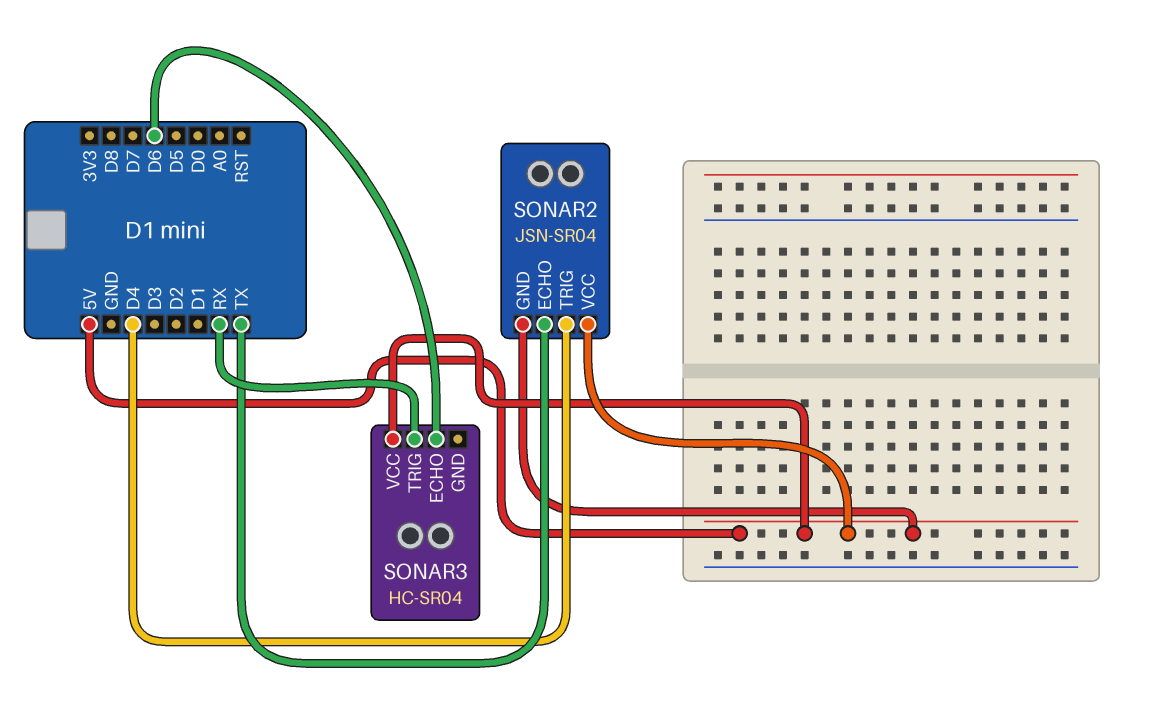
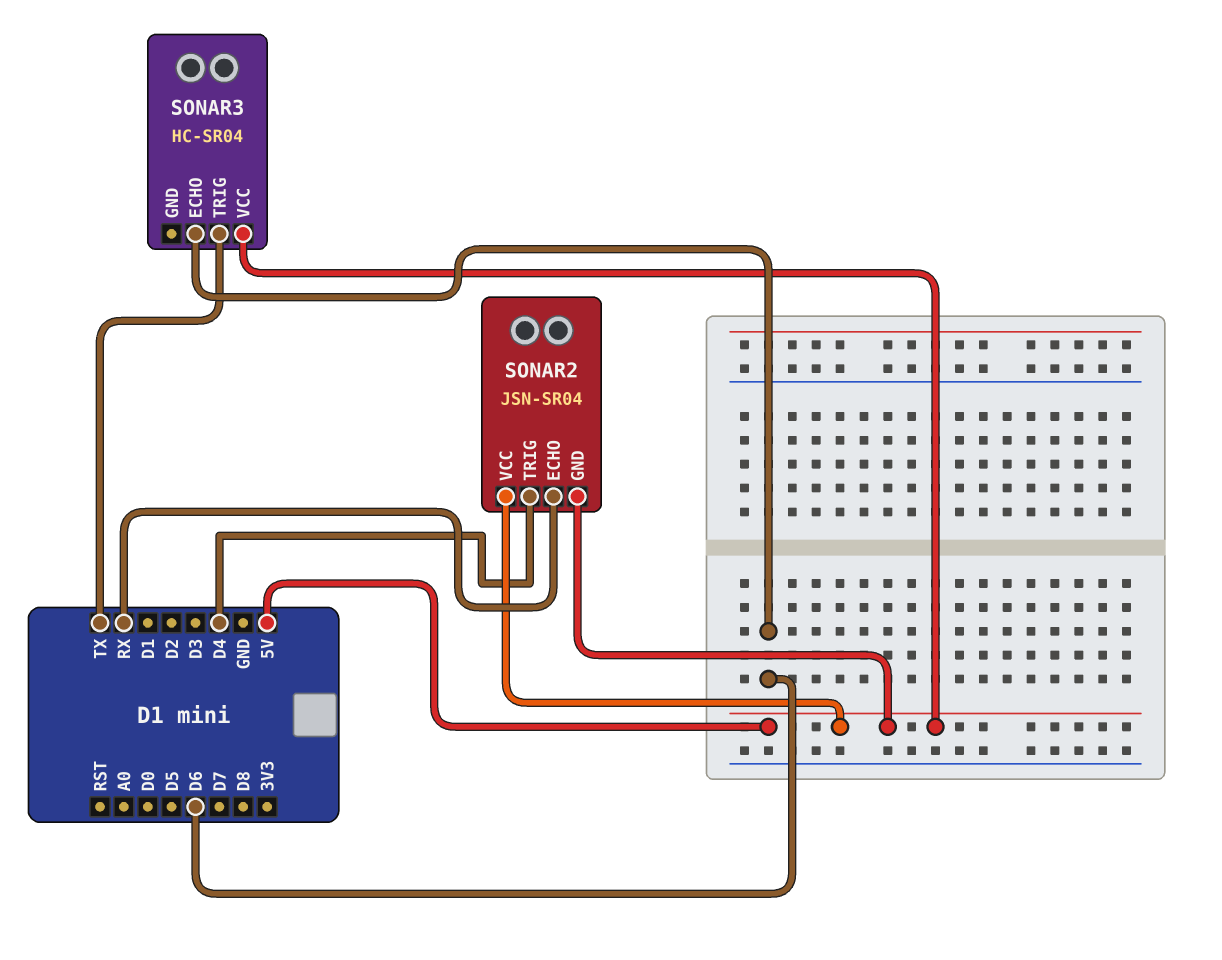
SONAR2 pin ECHO: TX -> RX
SONAR3 pin TRIG: RX -> TX

